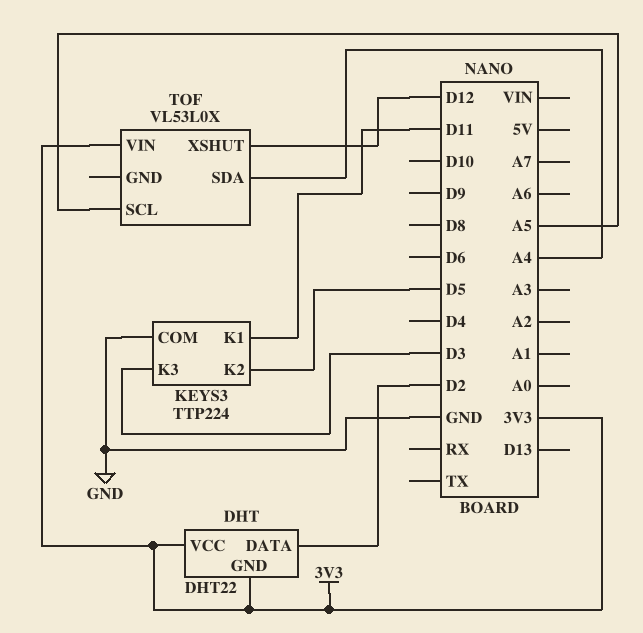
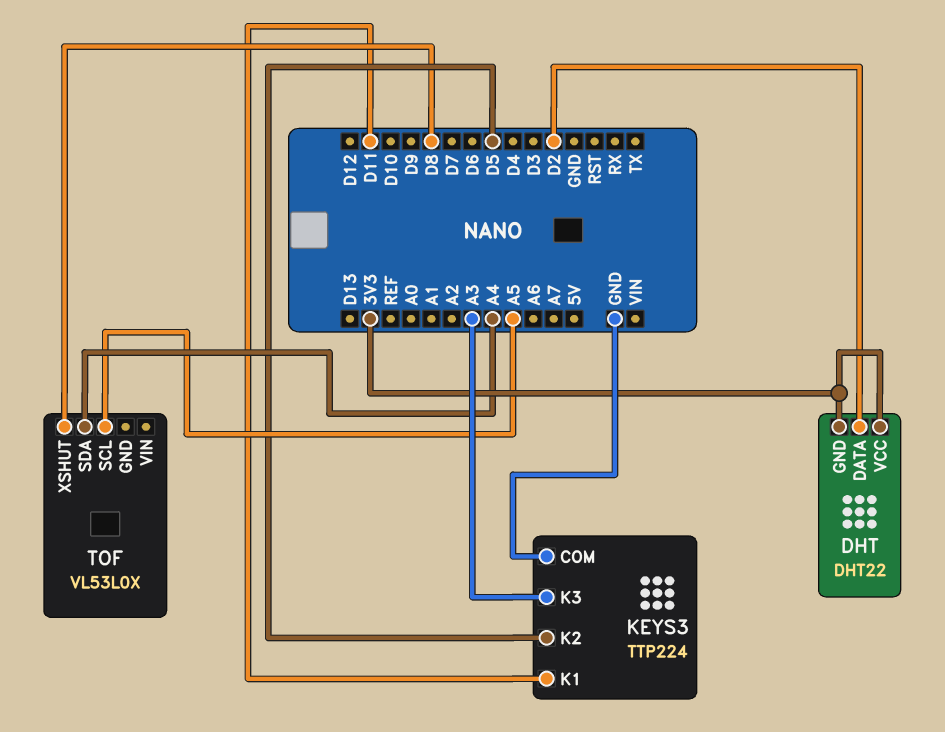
KEYS3 pin K3: D3 -> A3
TOF pin VIN: 3V3 -> none
TOF pin XSHUT: D12 -> D8

